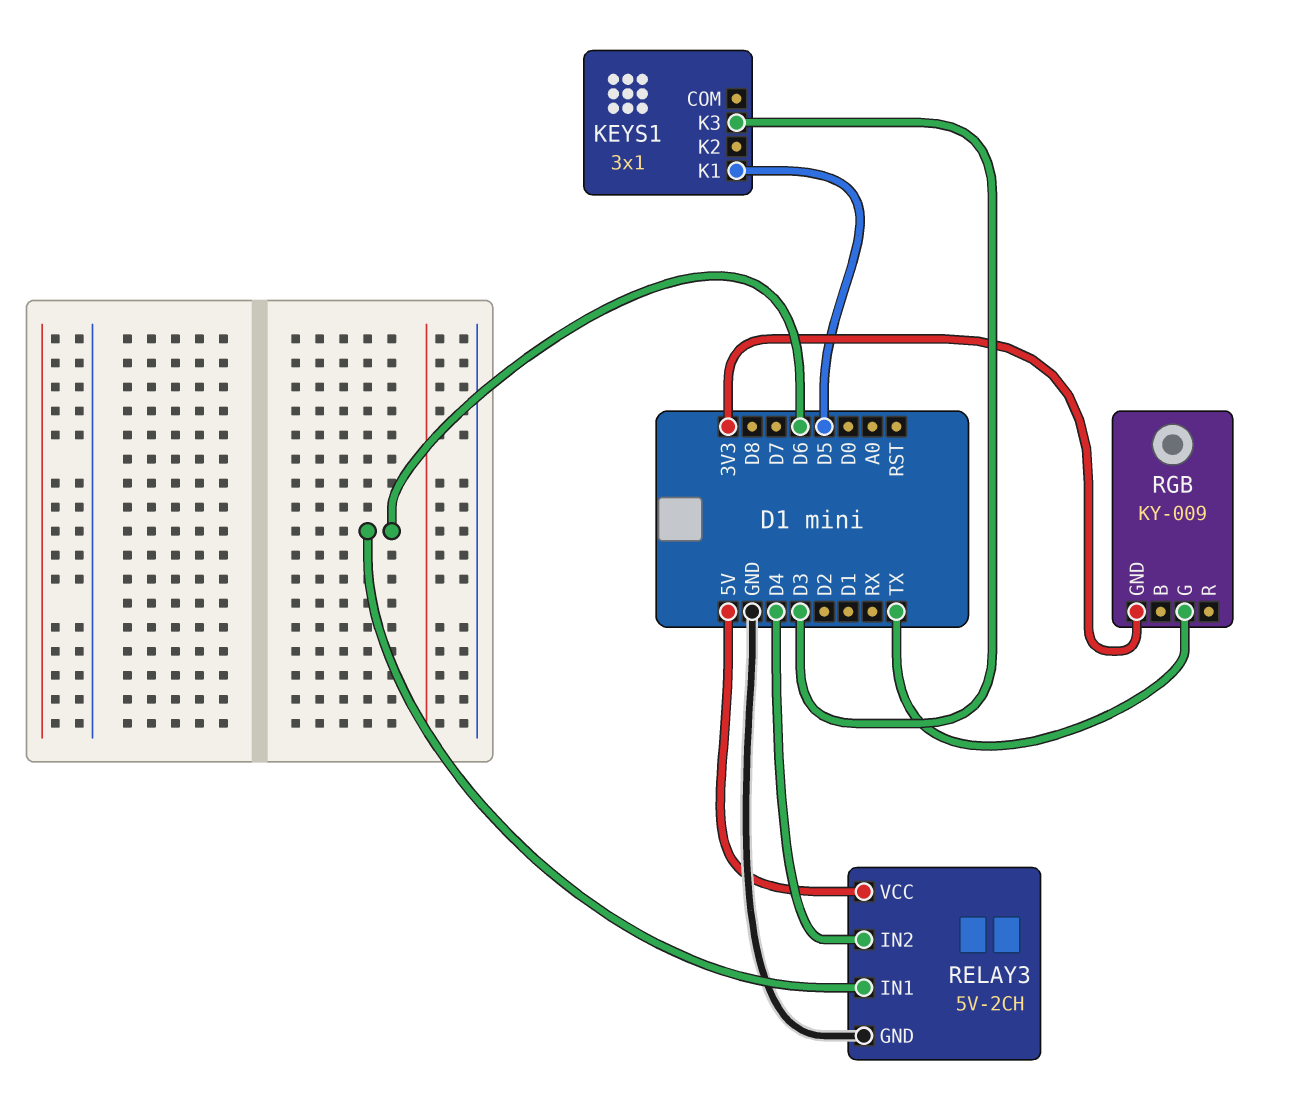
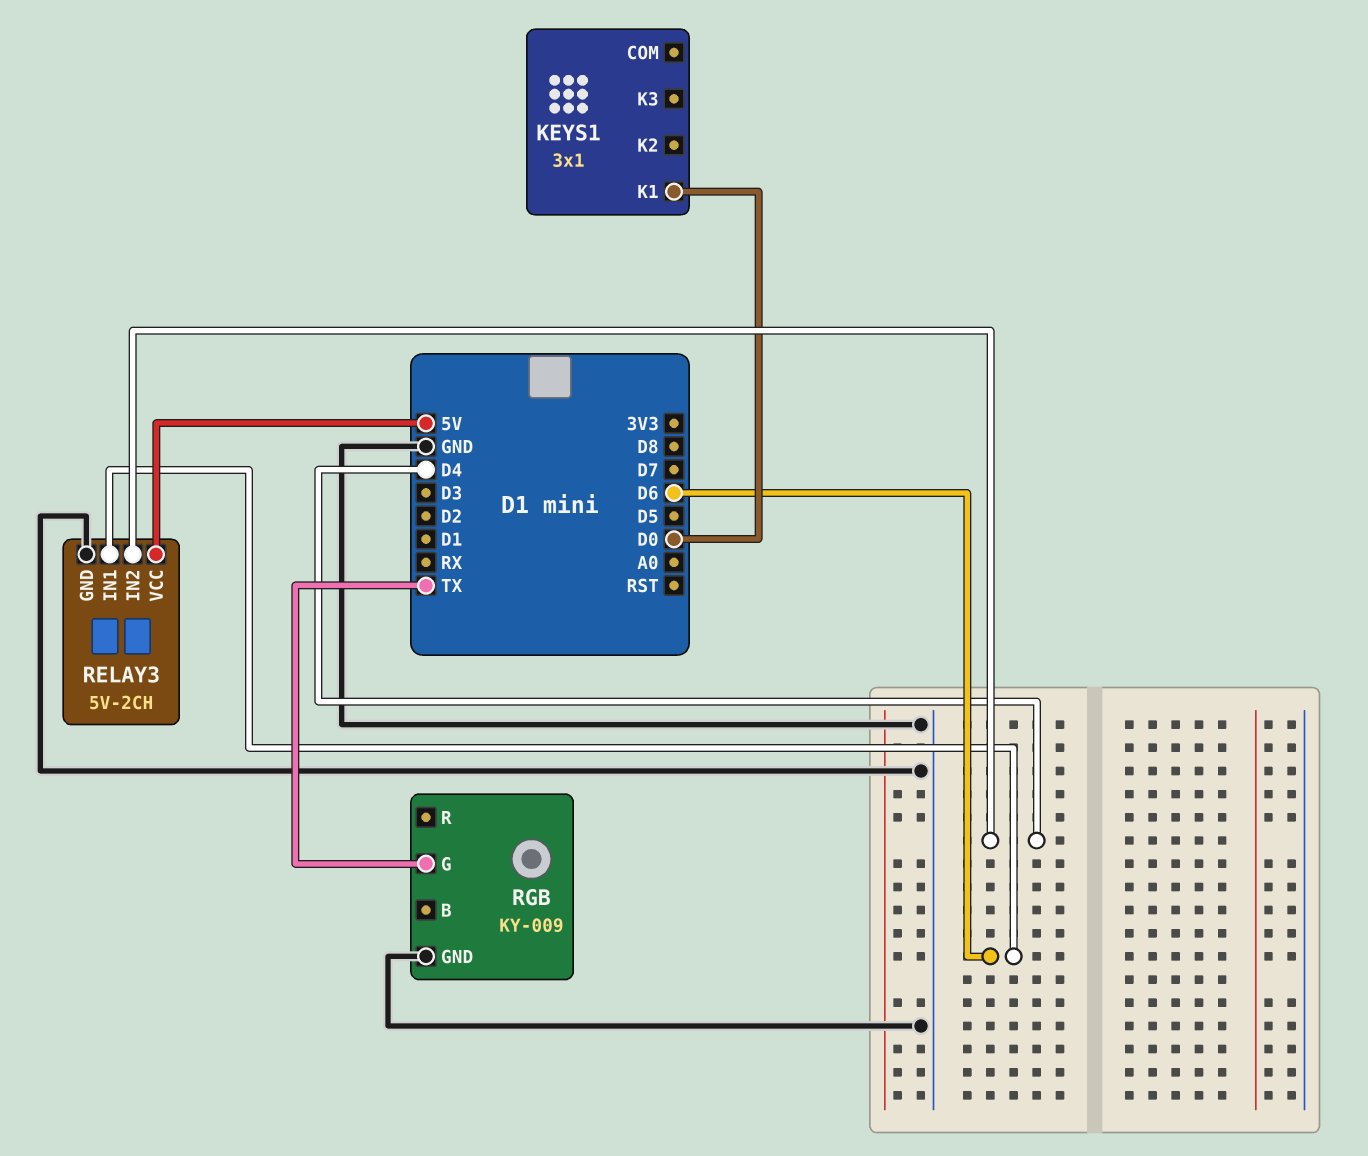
KEYS1 pin K1: D5 -> D0
KEYS1 pin K3: D3 -> none
RGB pin GND: 3V3 -> GND

